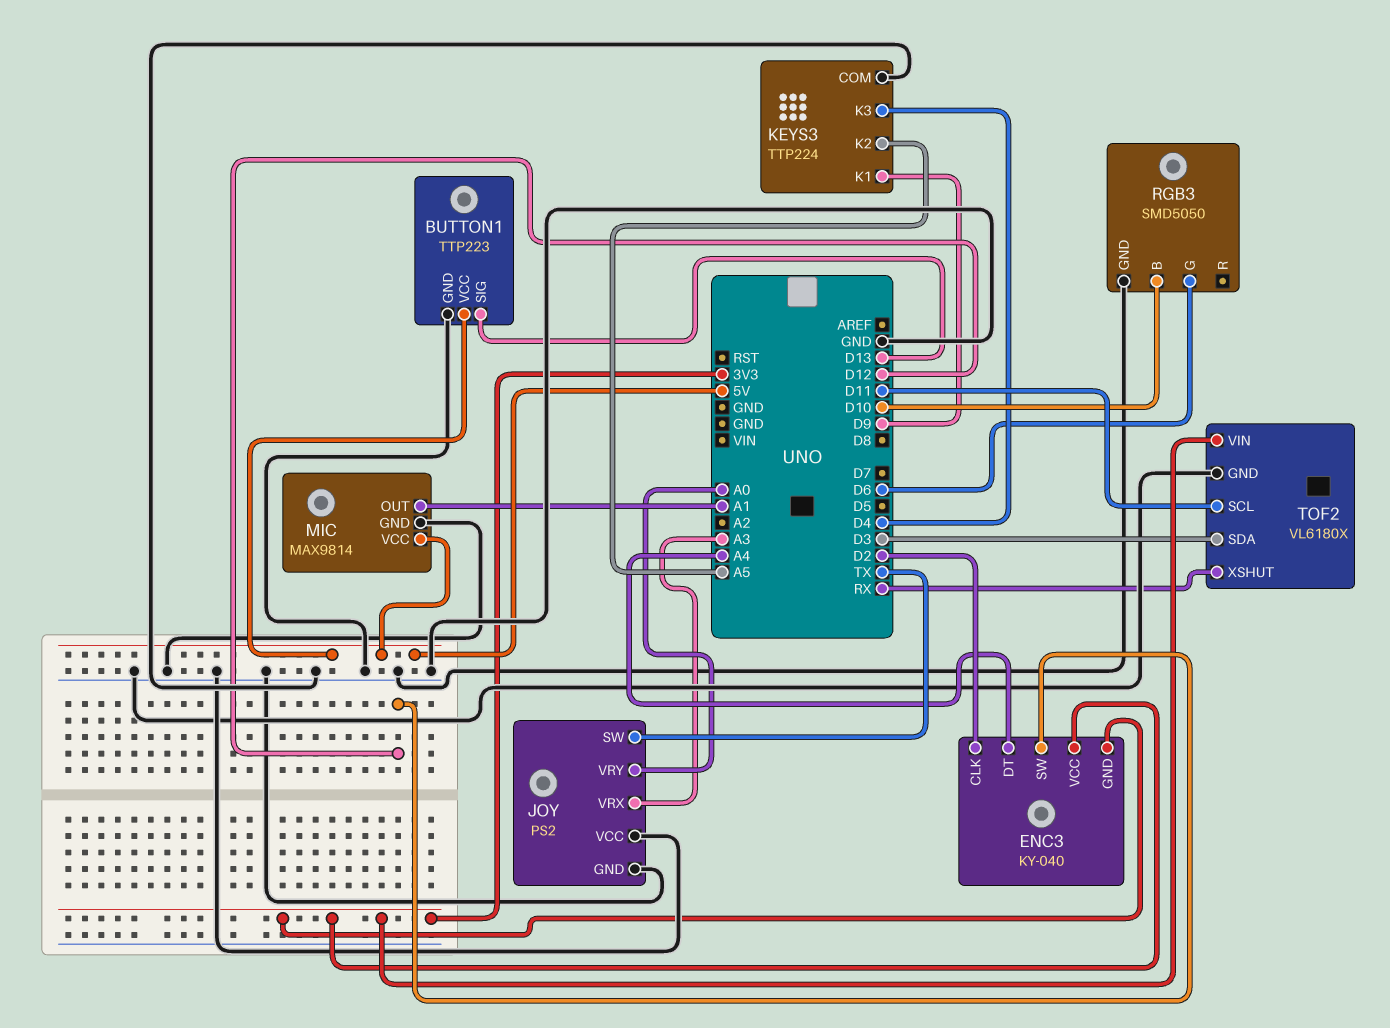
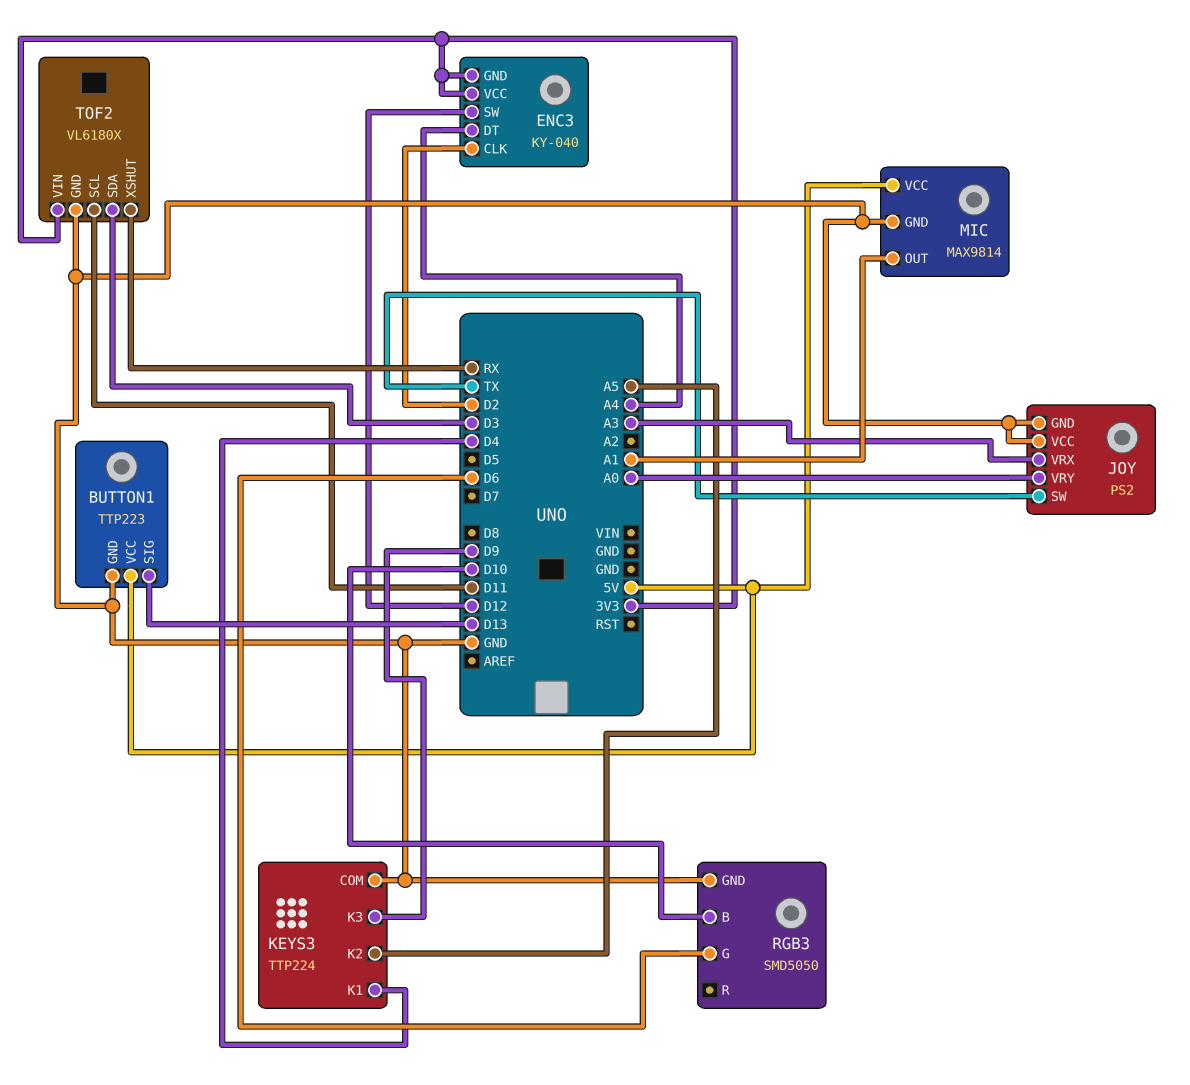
KEYS3 pin K1: D9 -> D4
KEYS3 pin K3: D4 -> D9

